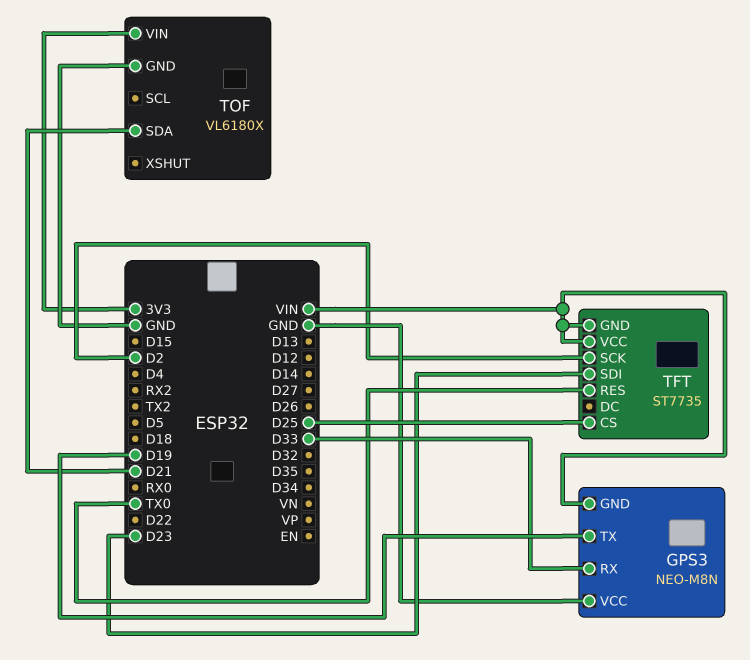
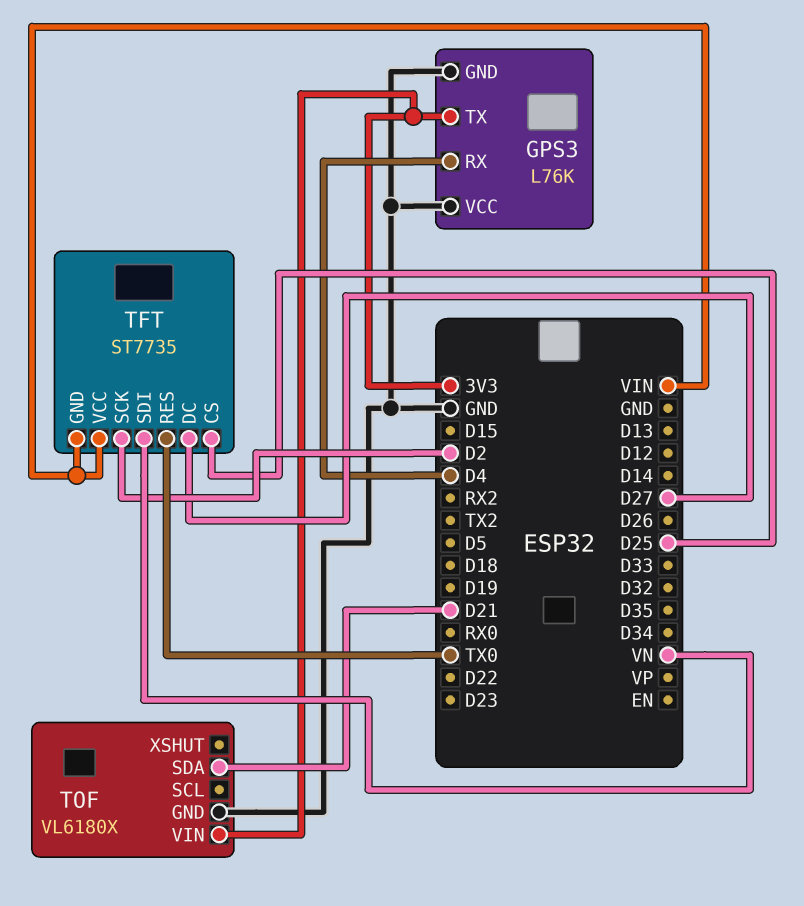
GPS3: NEO-M8N -> L76K
GPS3 pin GND: VIN -> GND
GPS3 pin RX: D33 -> D4
GPS3 pin TX: D19 -> 3V3
TFT pin DC: none -> D27
TFT pin SDI: D23 -> VN

